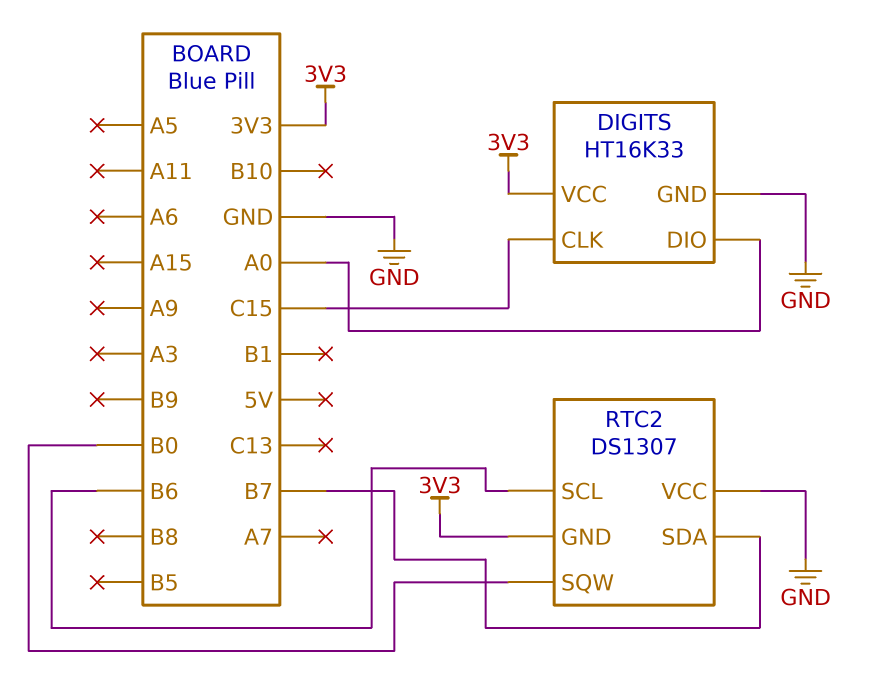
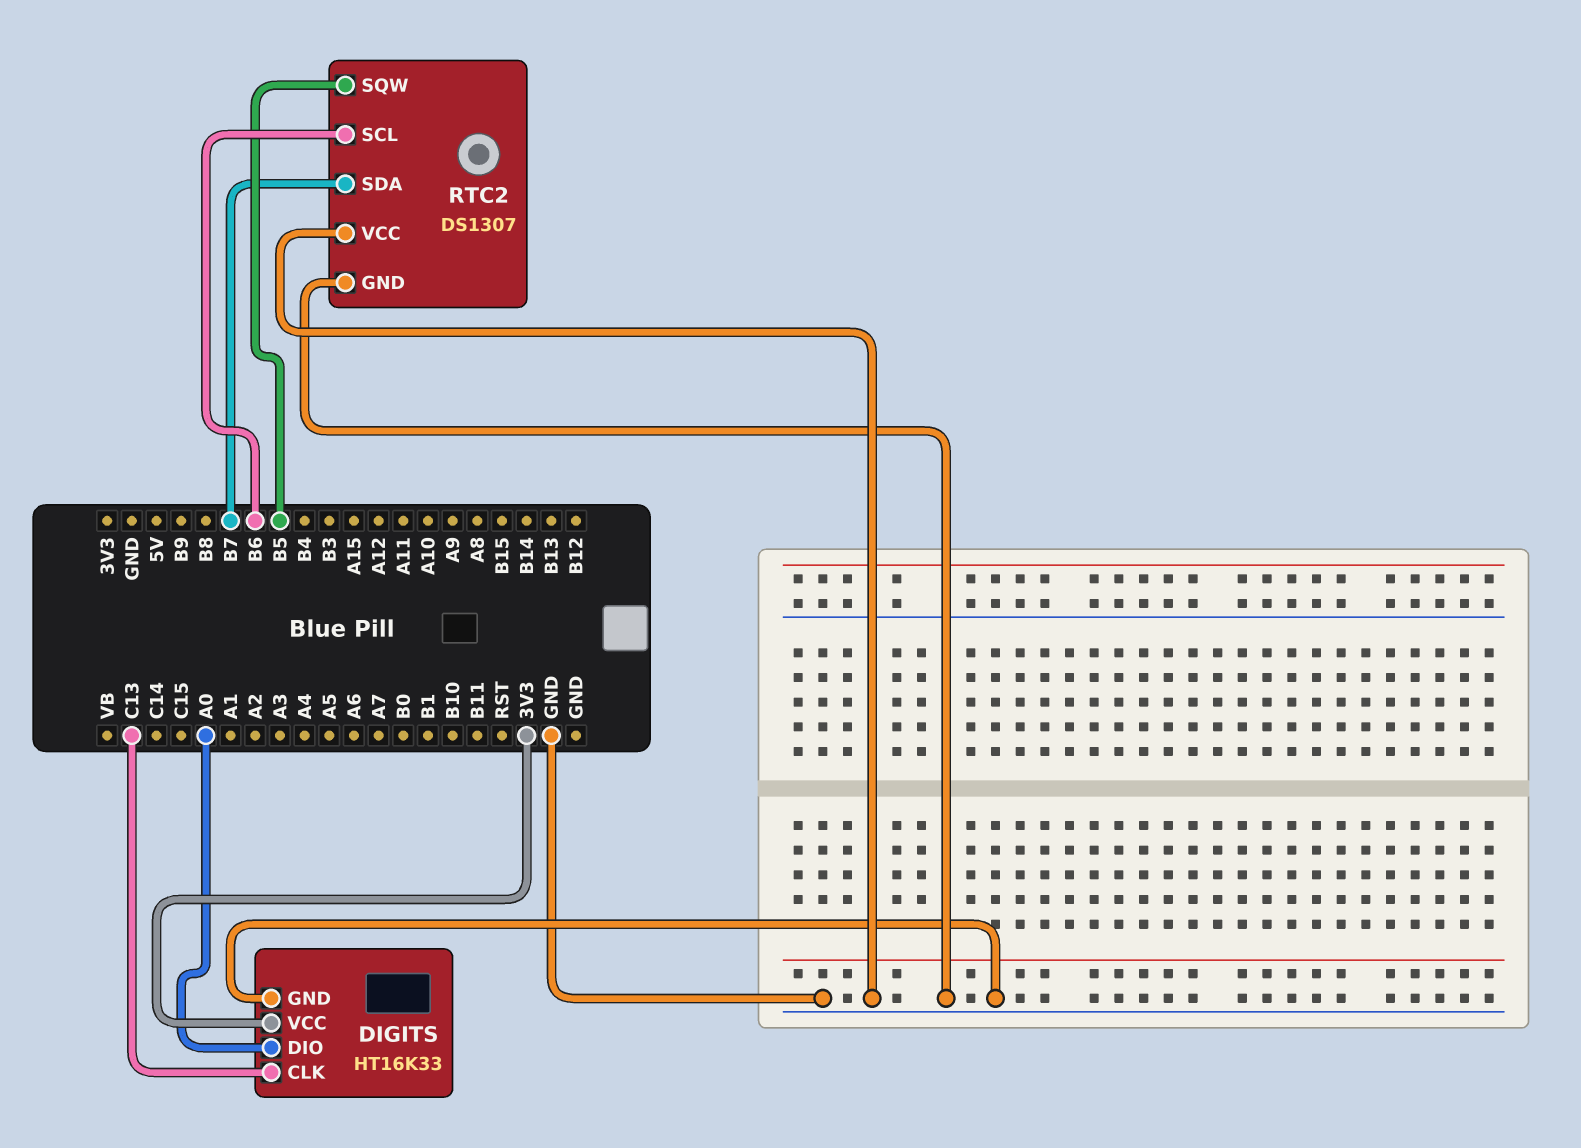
DIGITS pin CLK: C15 -> C13
RTC2 pin GND: 3V3 -> GND
RTC2 pin SQW: B0 -> B5

